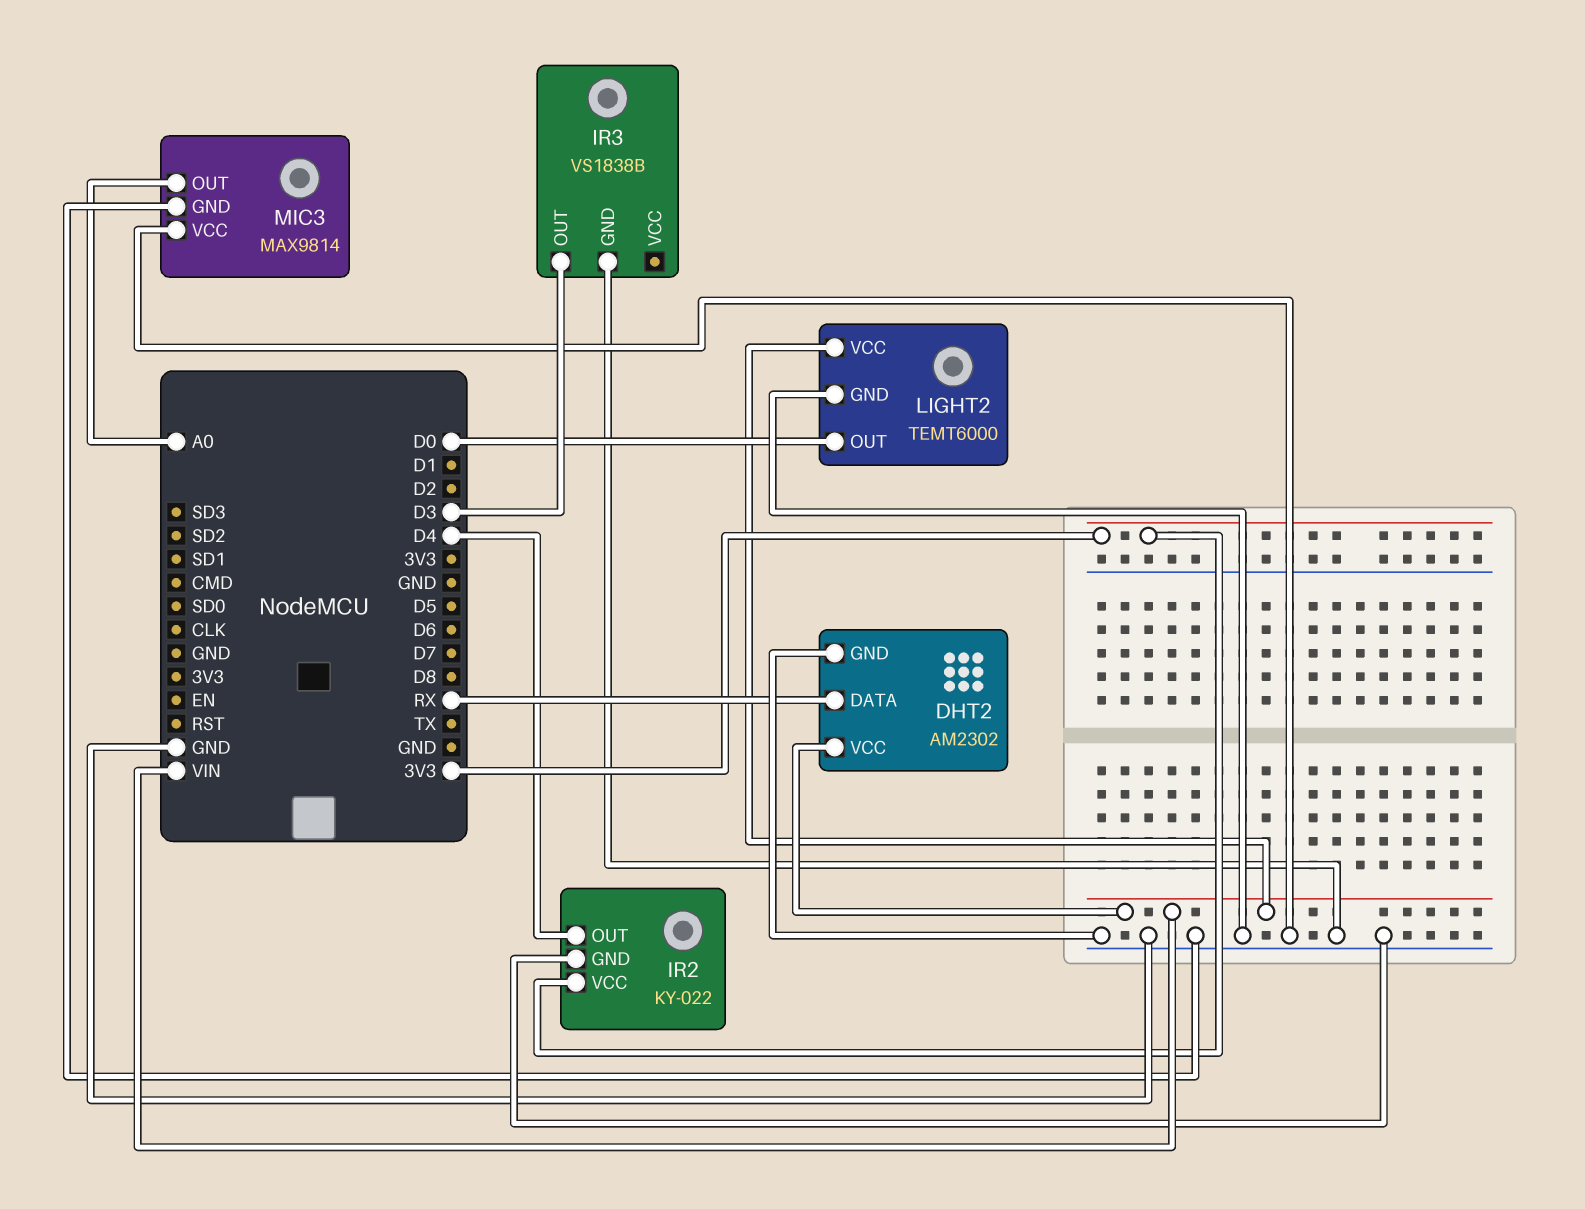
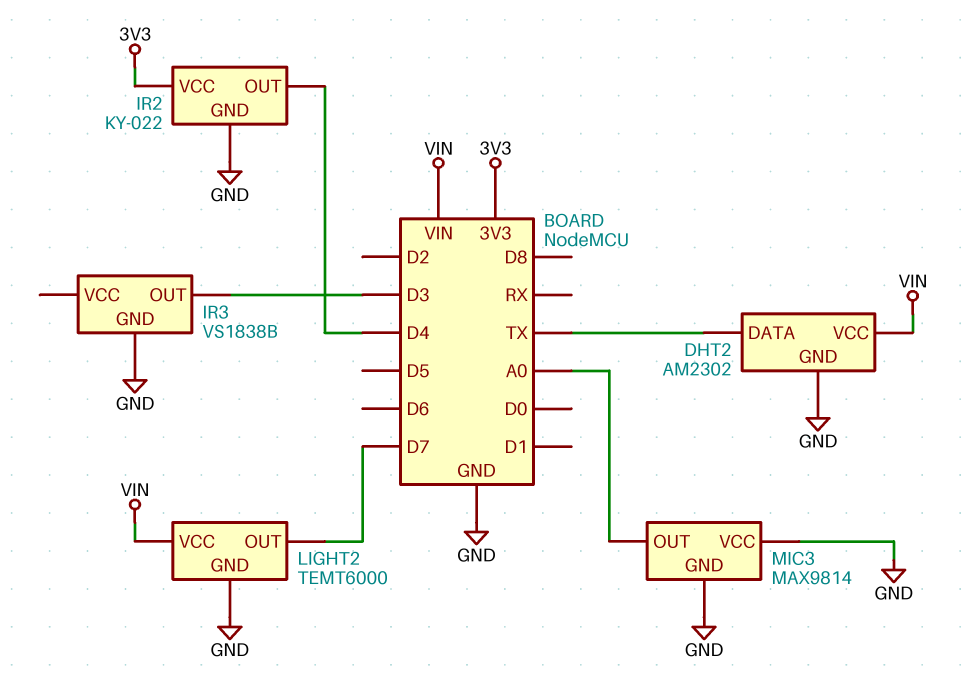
DHT2 pin DATA: RX -> TX
LIGHT2 pin OUT: D0 -> D7

